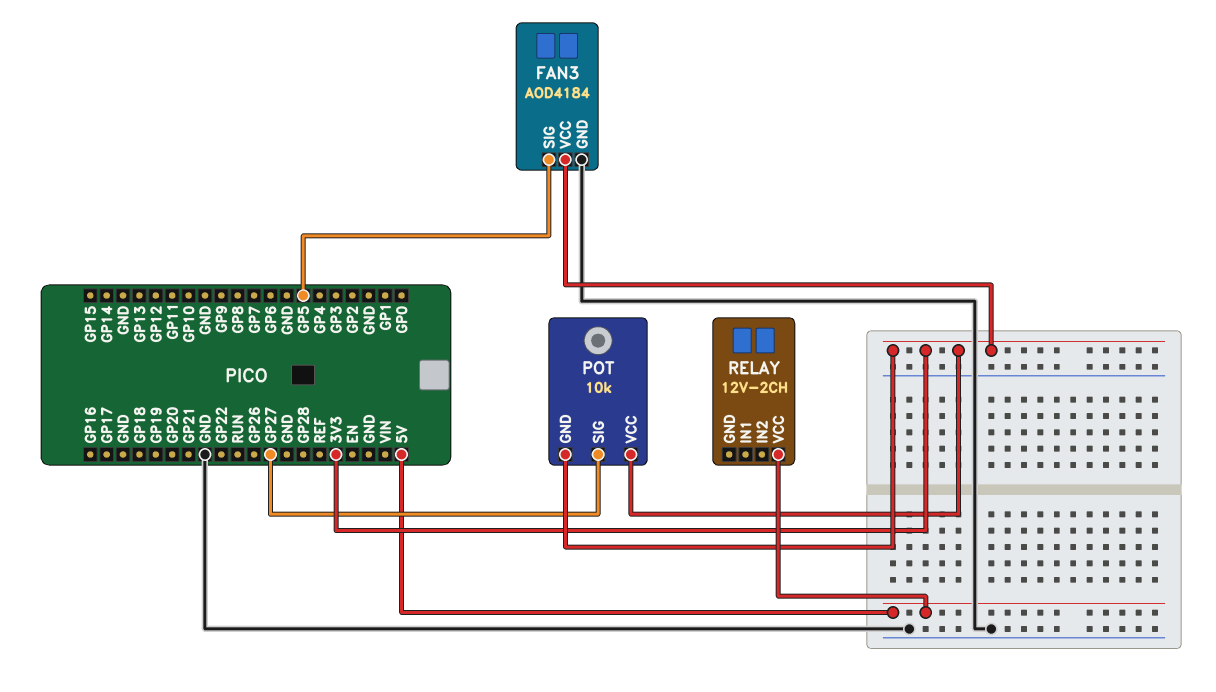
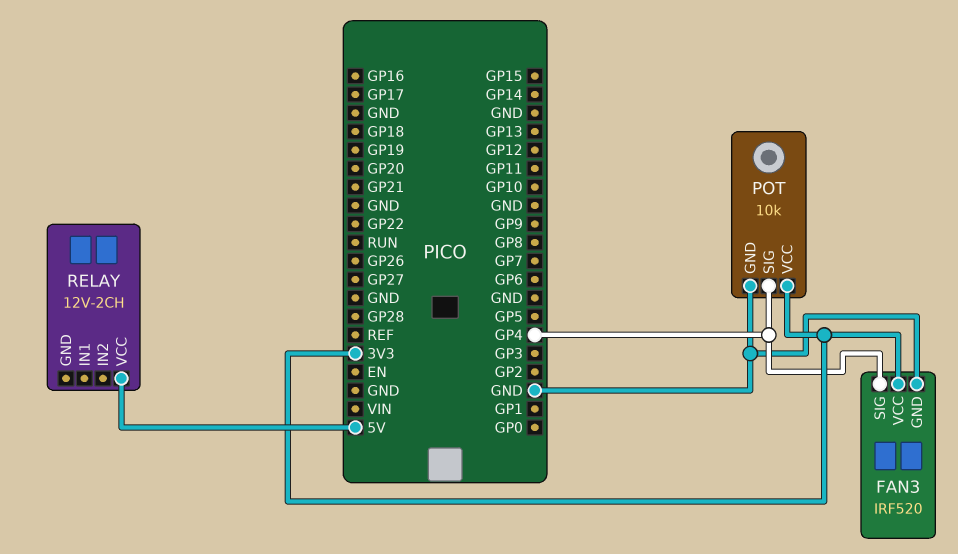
FAN3: AOD4184 -> IRF520
FAN3 pin SIG: GP5 -> GP4
POT pin GND: 3V3 -> GND
POT pin SIG: GP27 -> GP4

